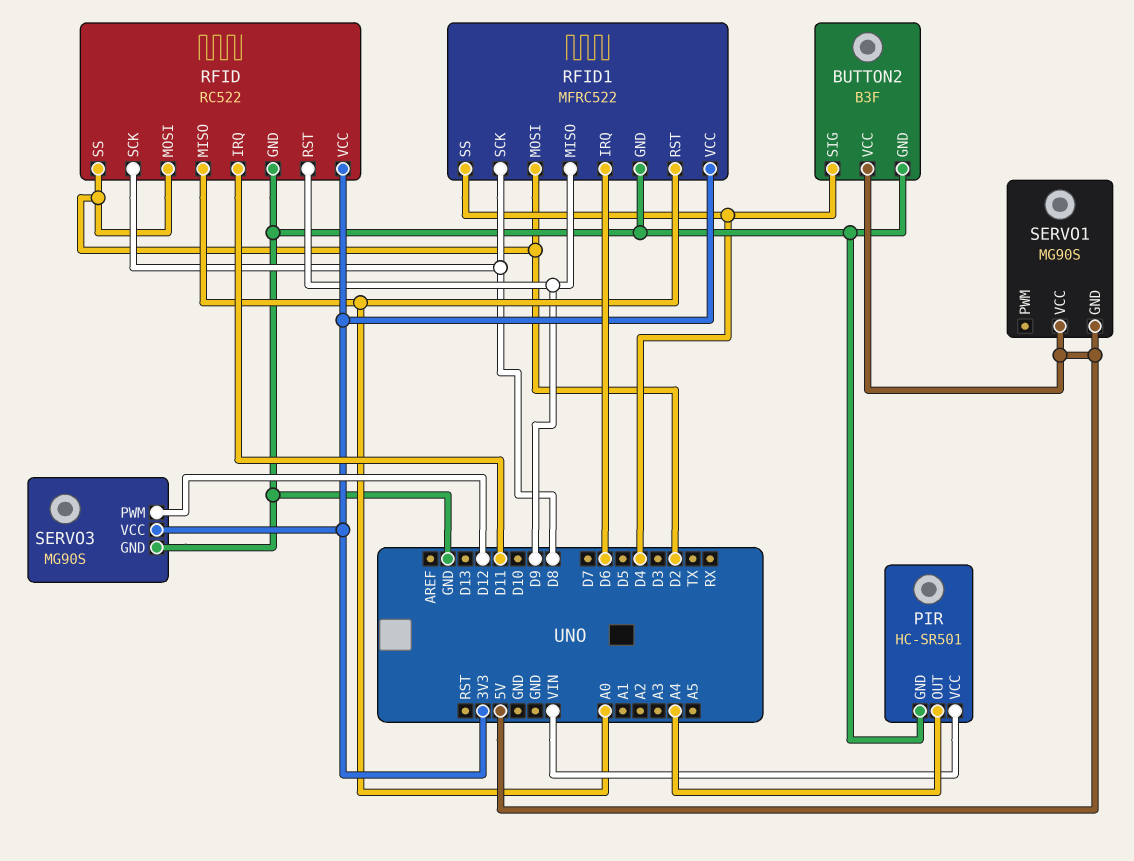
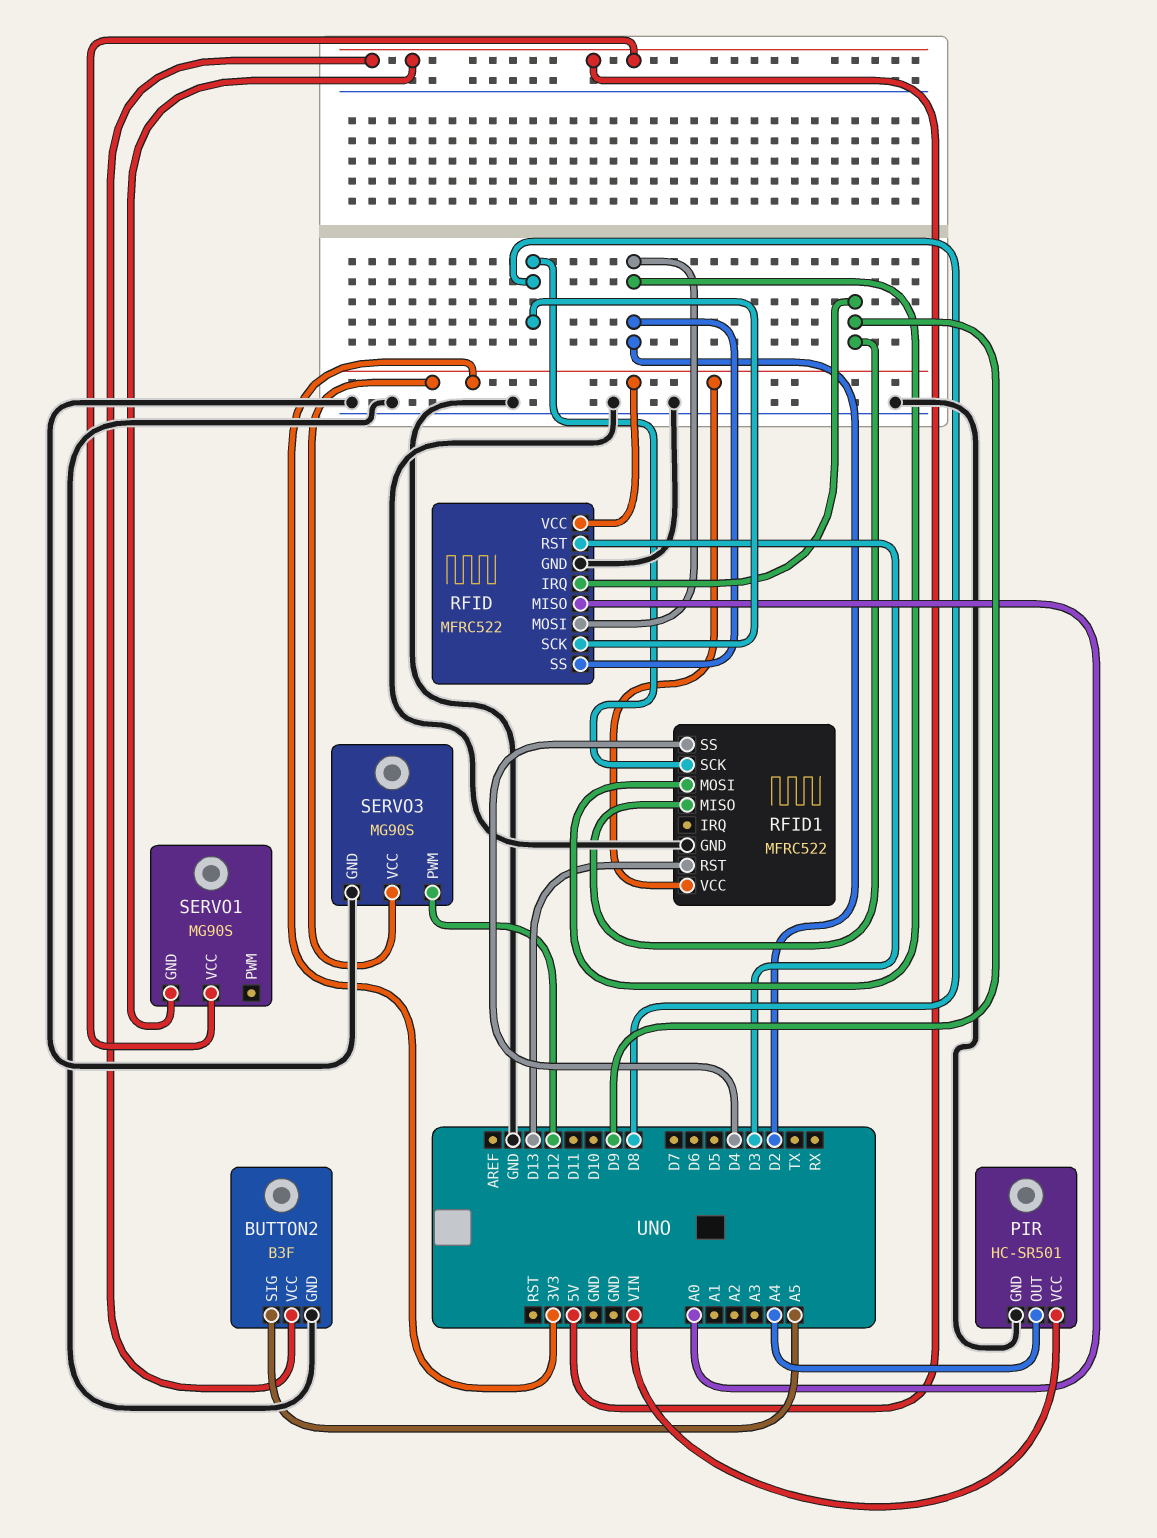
BUTTON2 pin SIG: D4 -> A5
RFID: RC522 -> MFRC522
RFID pin IRQ: D11 -> D9
RFID pin RST: D9 -> D3
RFID1 pin IRQ: D6 -> none
RFID1 pin RST: A0 -> D13

